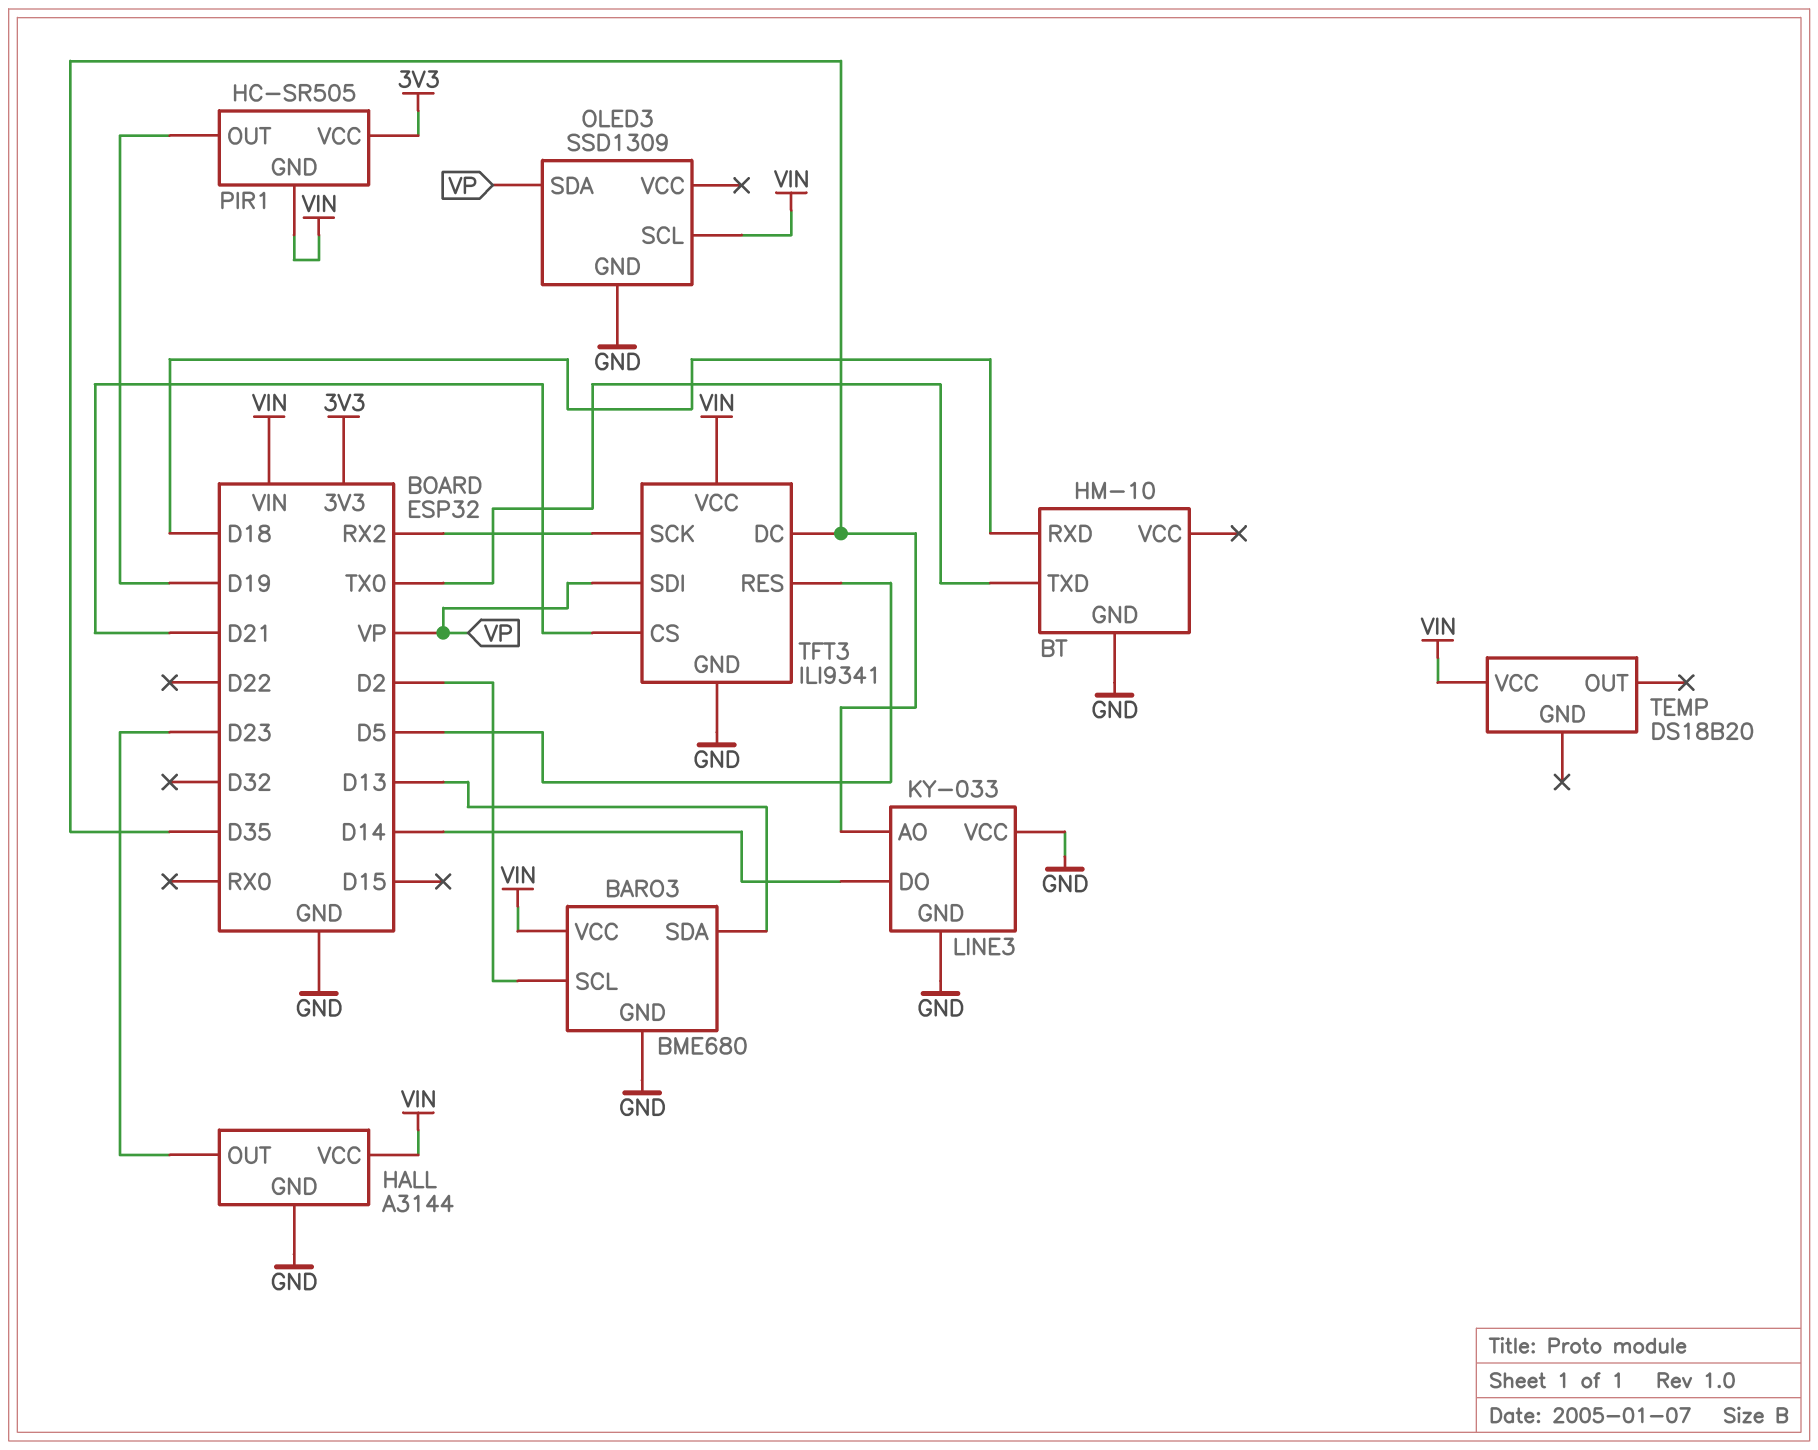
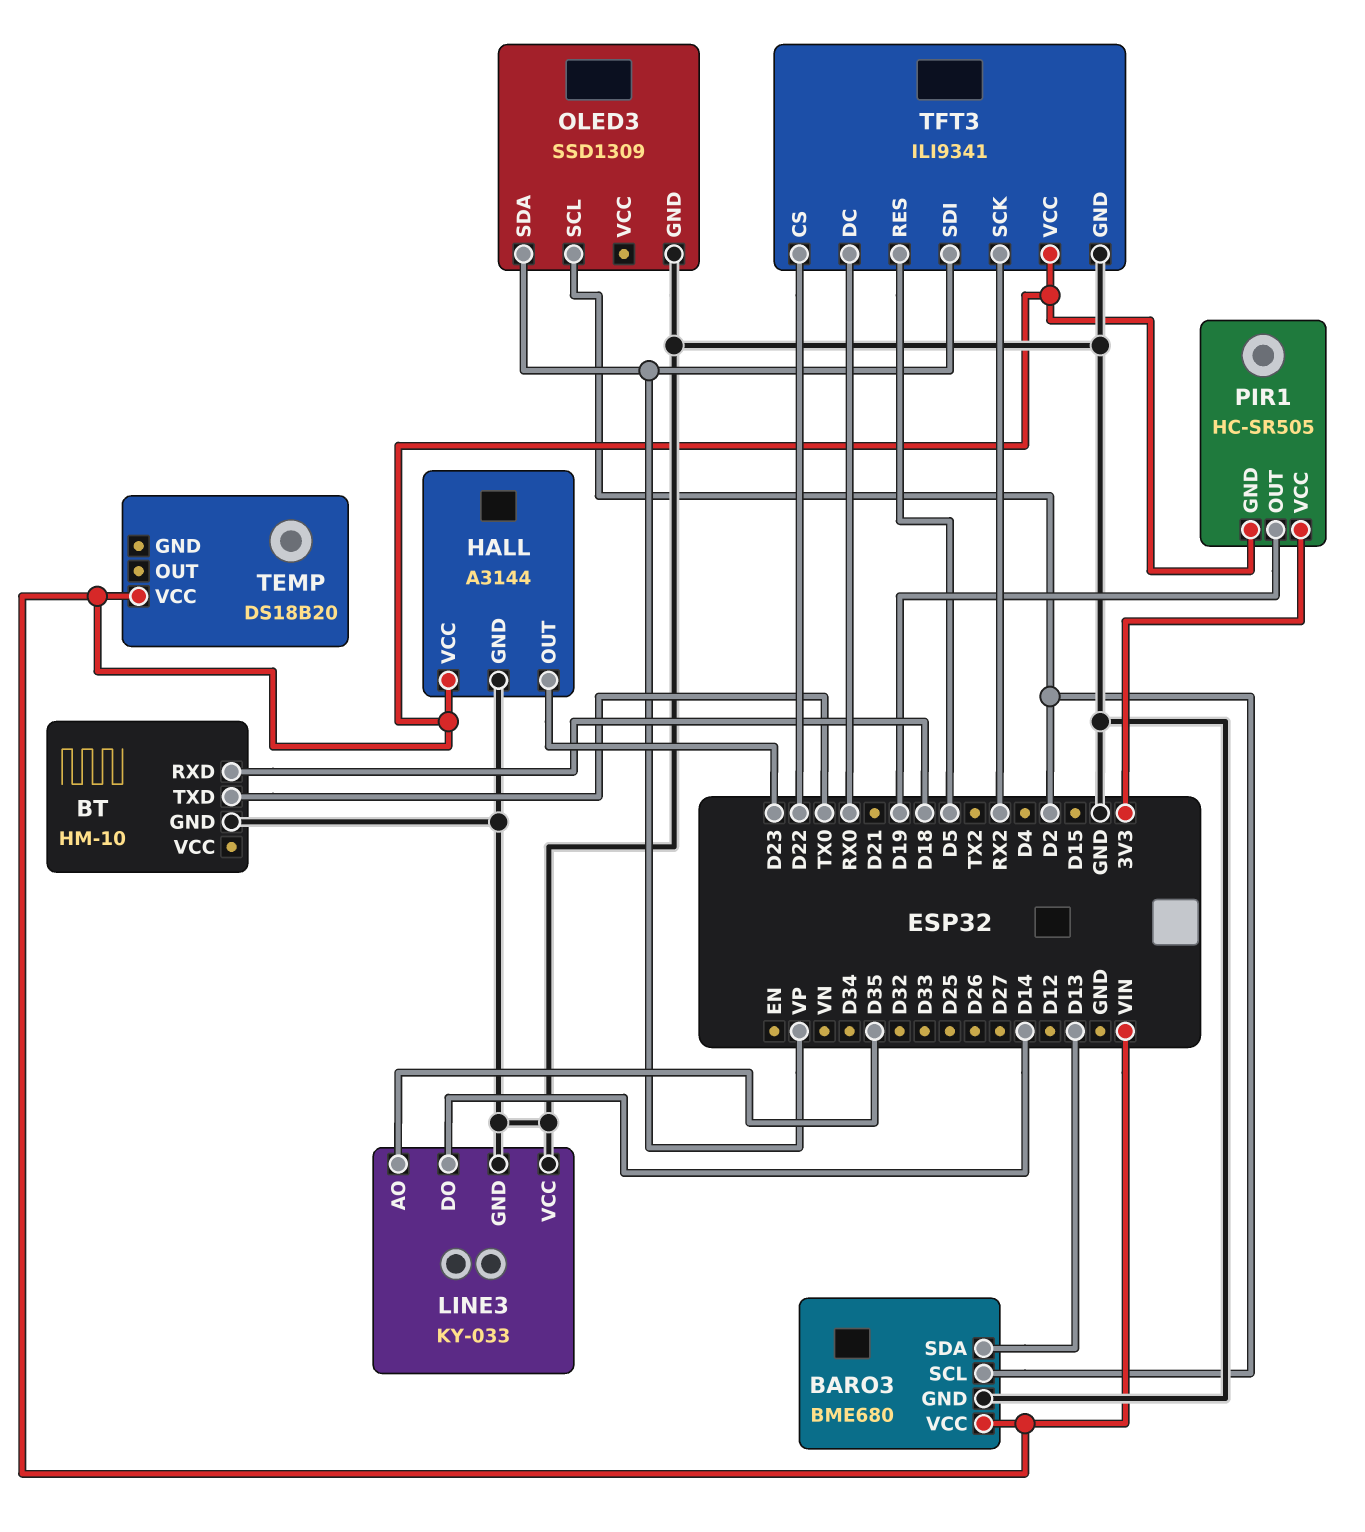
OLED3 pin SCL: VIN -> D2
TFT3 pin CS: D21 -> D22
TFT3 pin DC: D35 -> RX0

